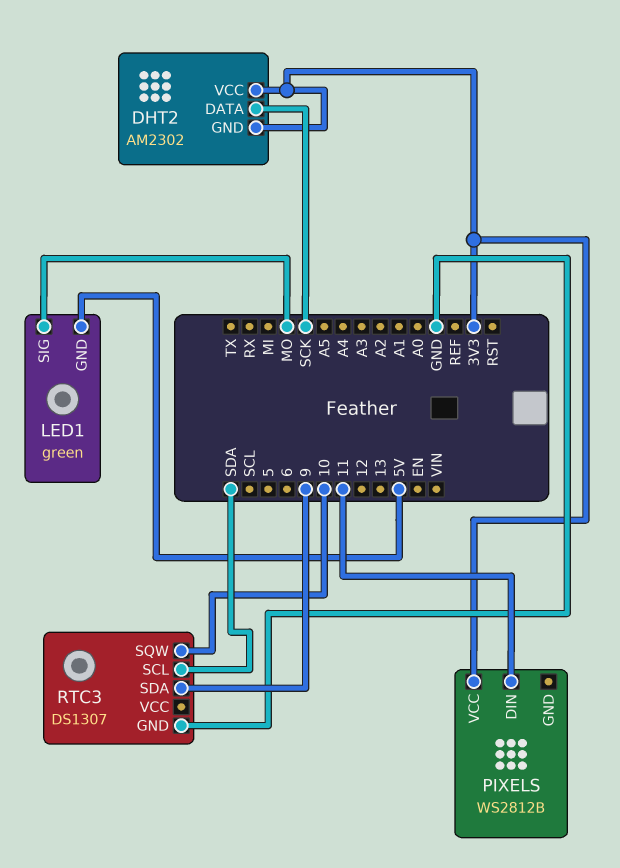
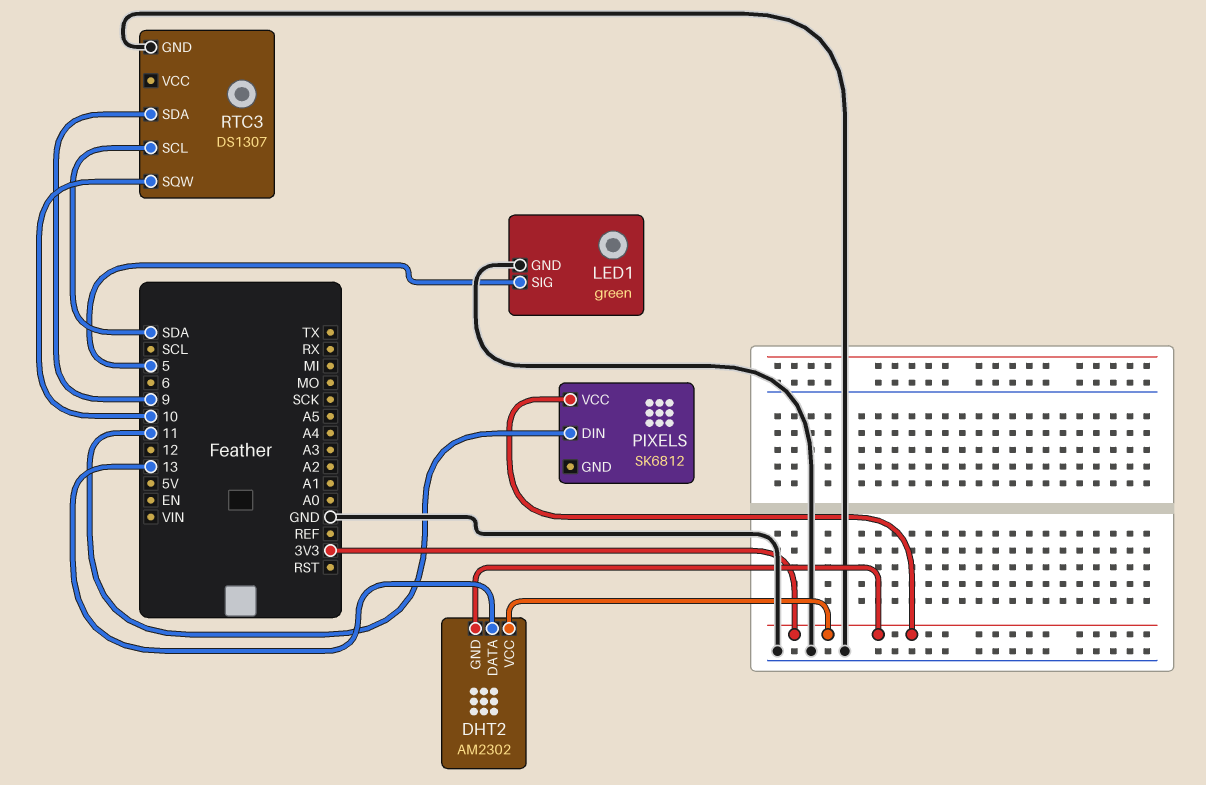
DHT2 pin DATA: SCK -> 13
LED1 pin GND: 5V -> GND
LED1 pin SIG: MO -> 5
PIXELS: WS2812B -> SK6812

